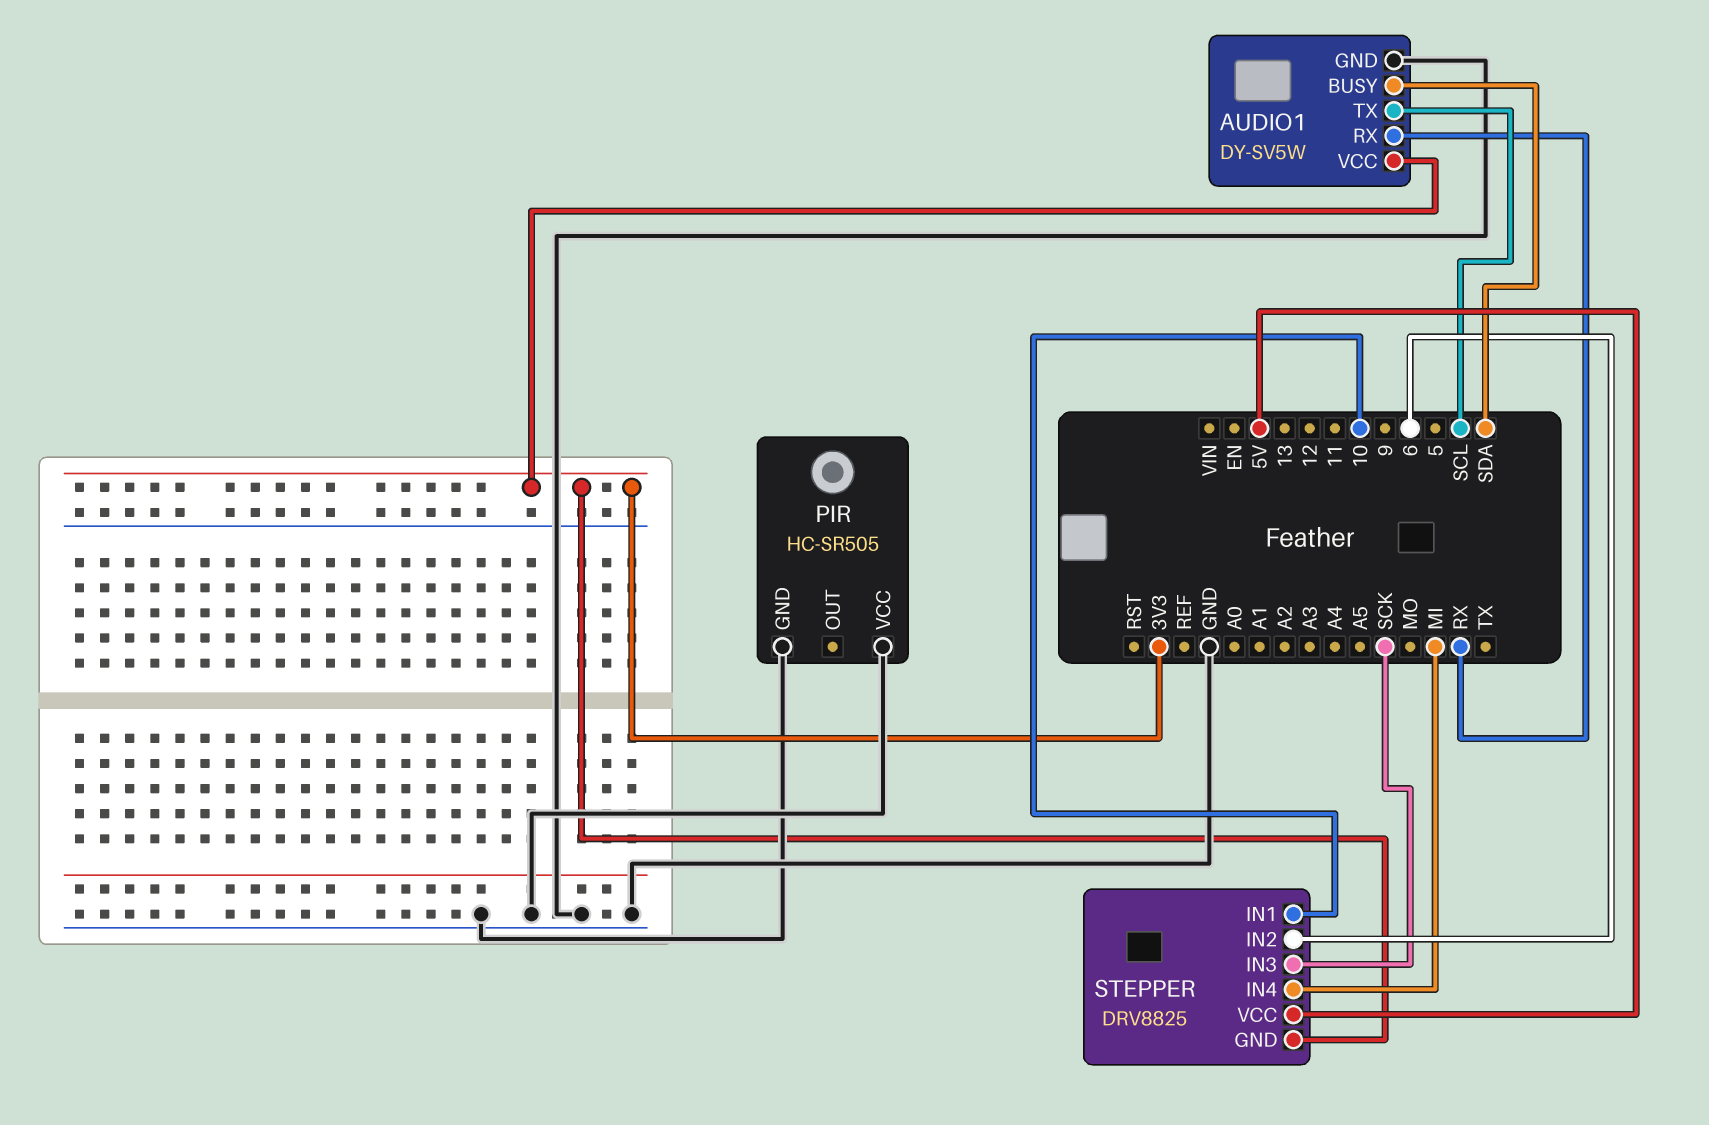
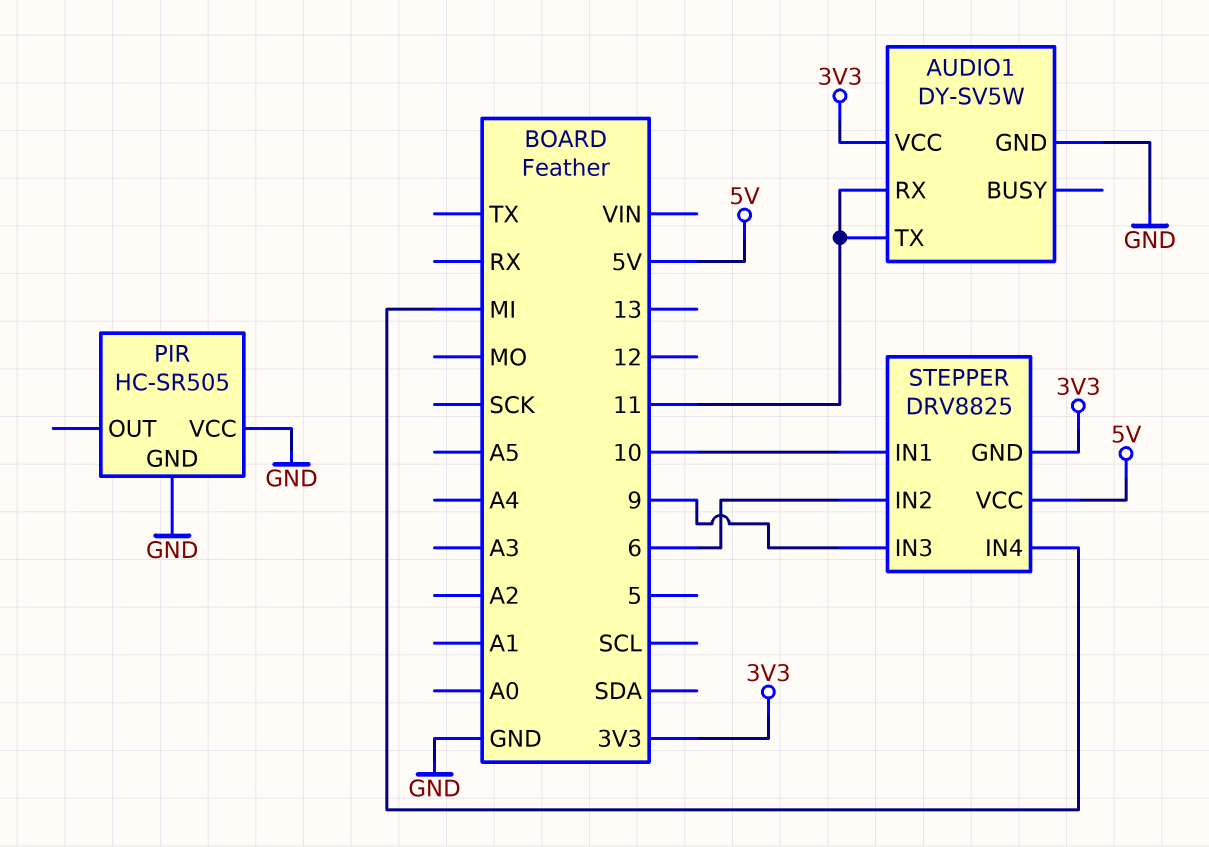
AUDIO1 pin BUSY: SDA -> none
AUDIO1 pin RX: RX -> 11
AUDIO1 pin TX: SCL -> 11
STEPPER pin IN3: SCK -> 9

